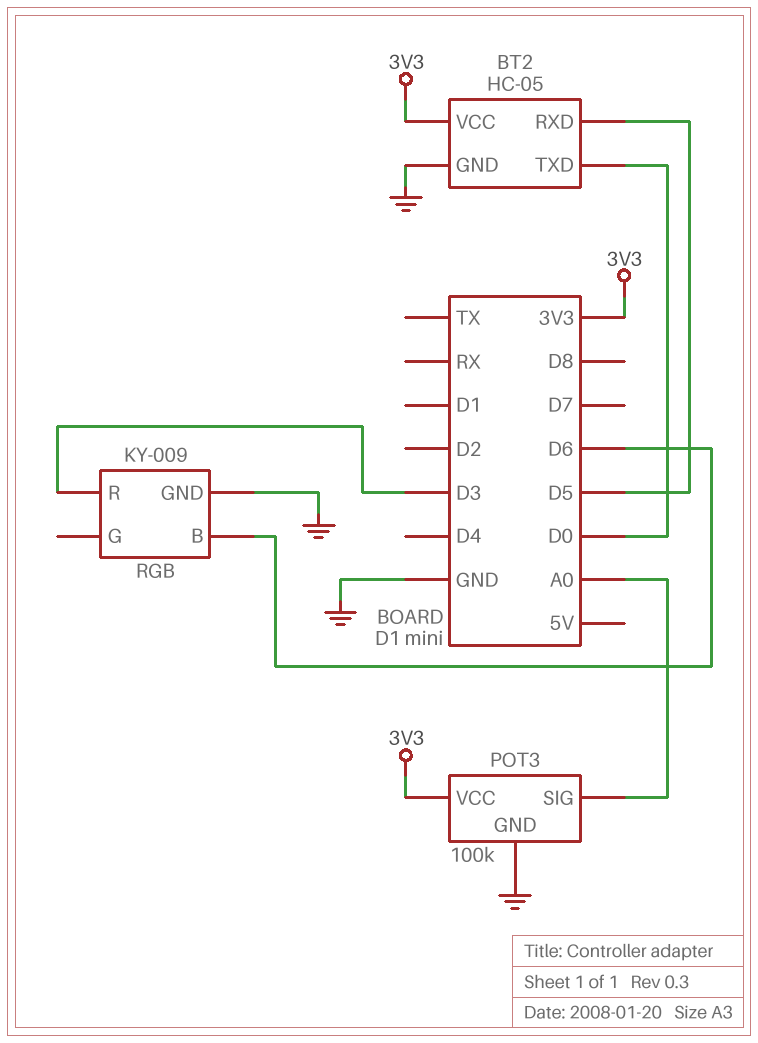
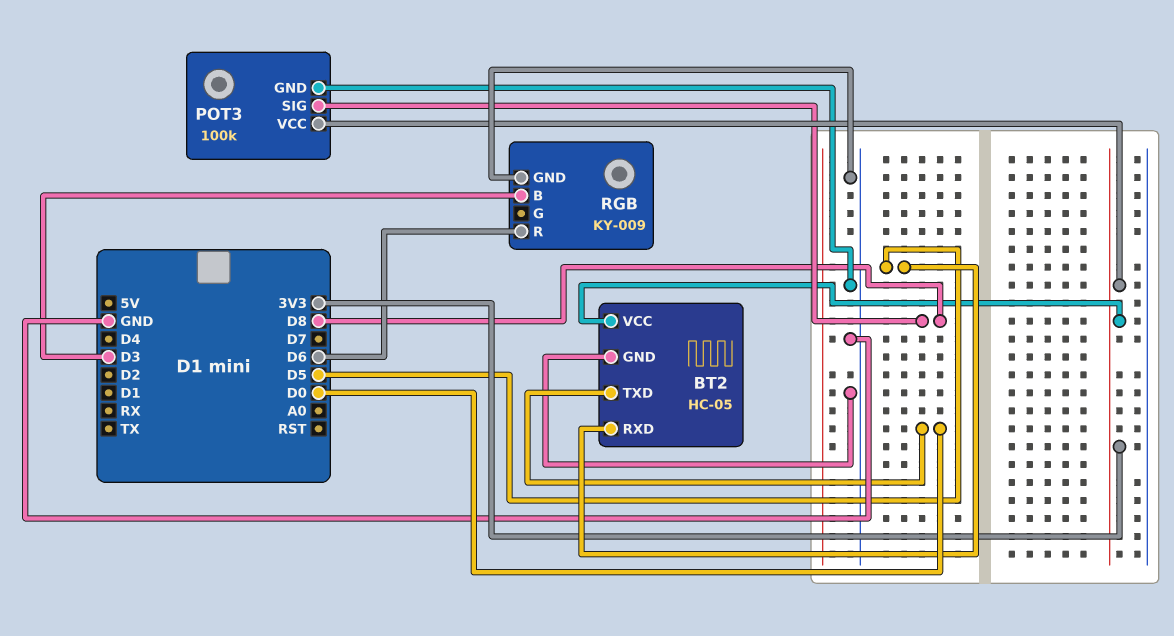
POT3 pin SIG: A0 -> D8
RGB pin B: D6 -> D3
RGB pin R: D3 -> D6

